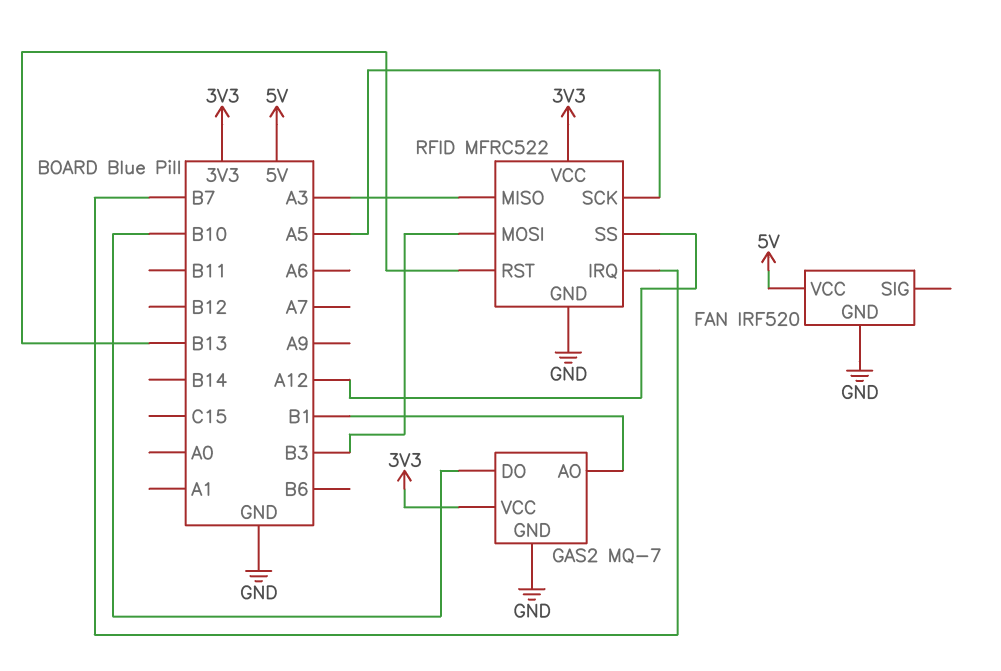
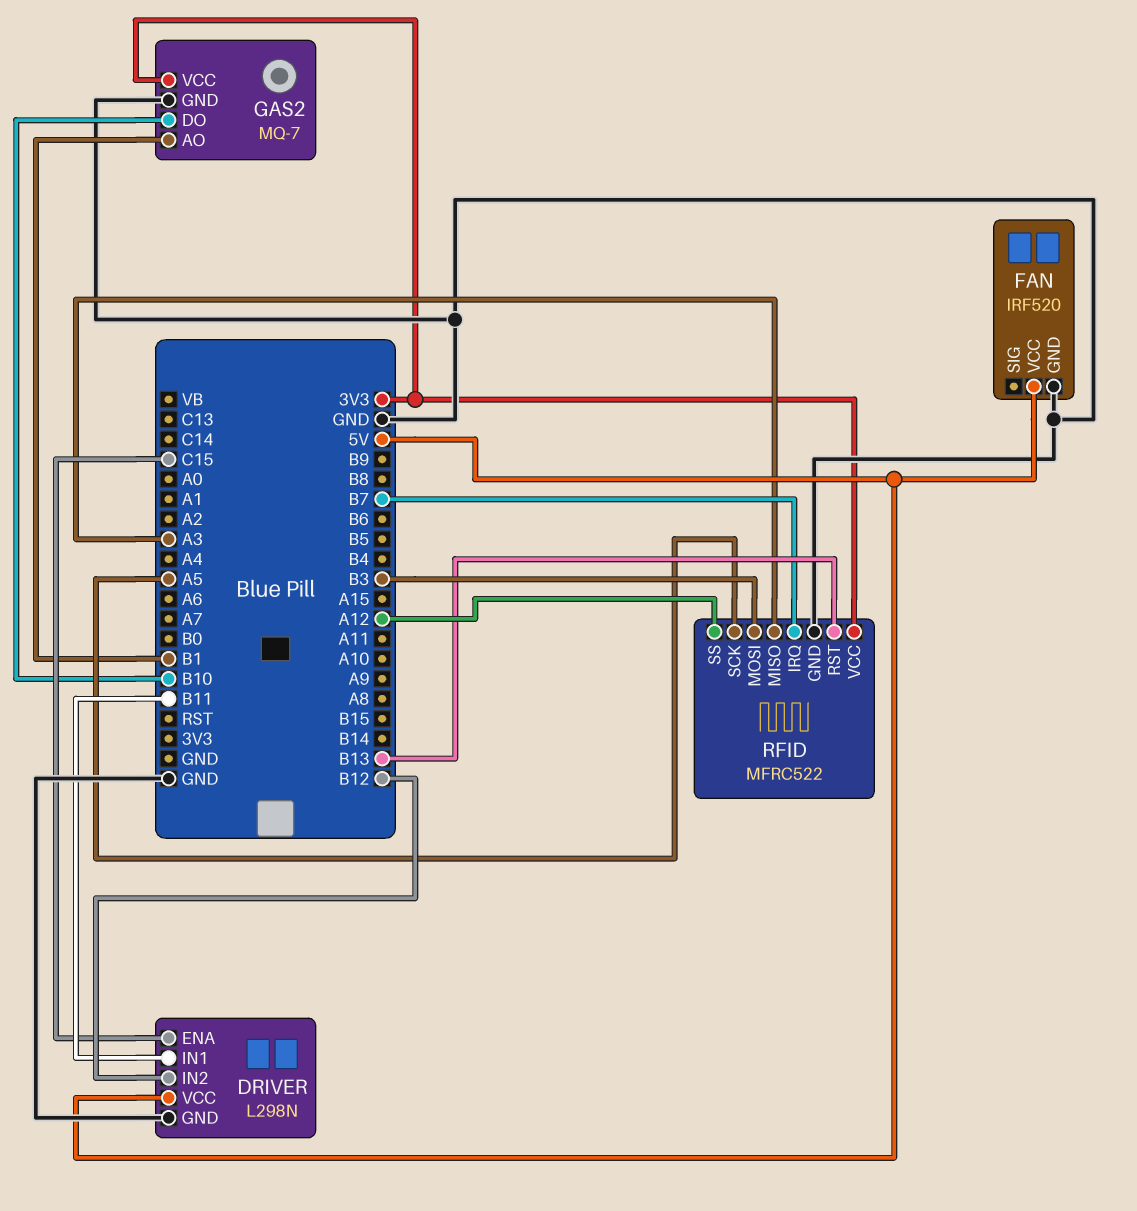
DRIVER: none -> L298N
DRIVER pin ENA: none -> C15
DRIVER pin GND: none -> GND
DRIVER pin IN1: none -> B11
DRIVER pin IN2: none -> B12
DRIVER pin VCC: none -> 5V

